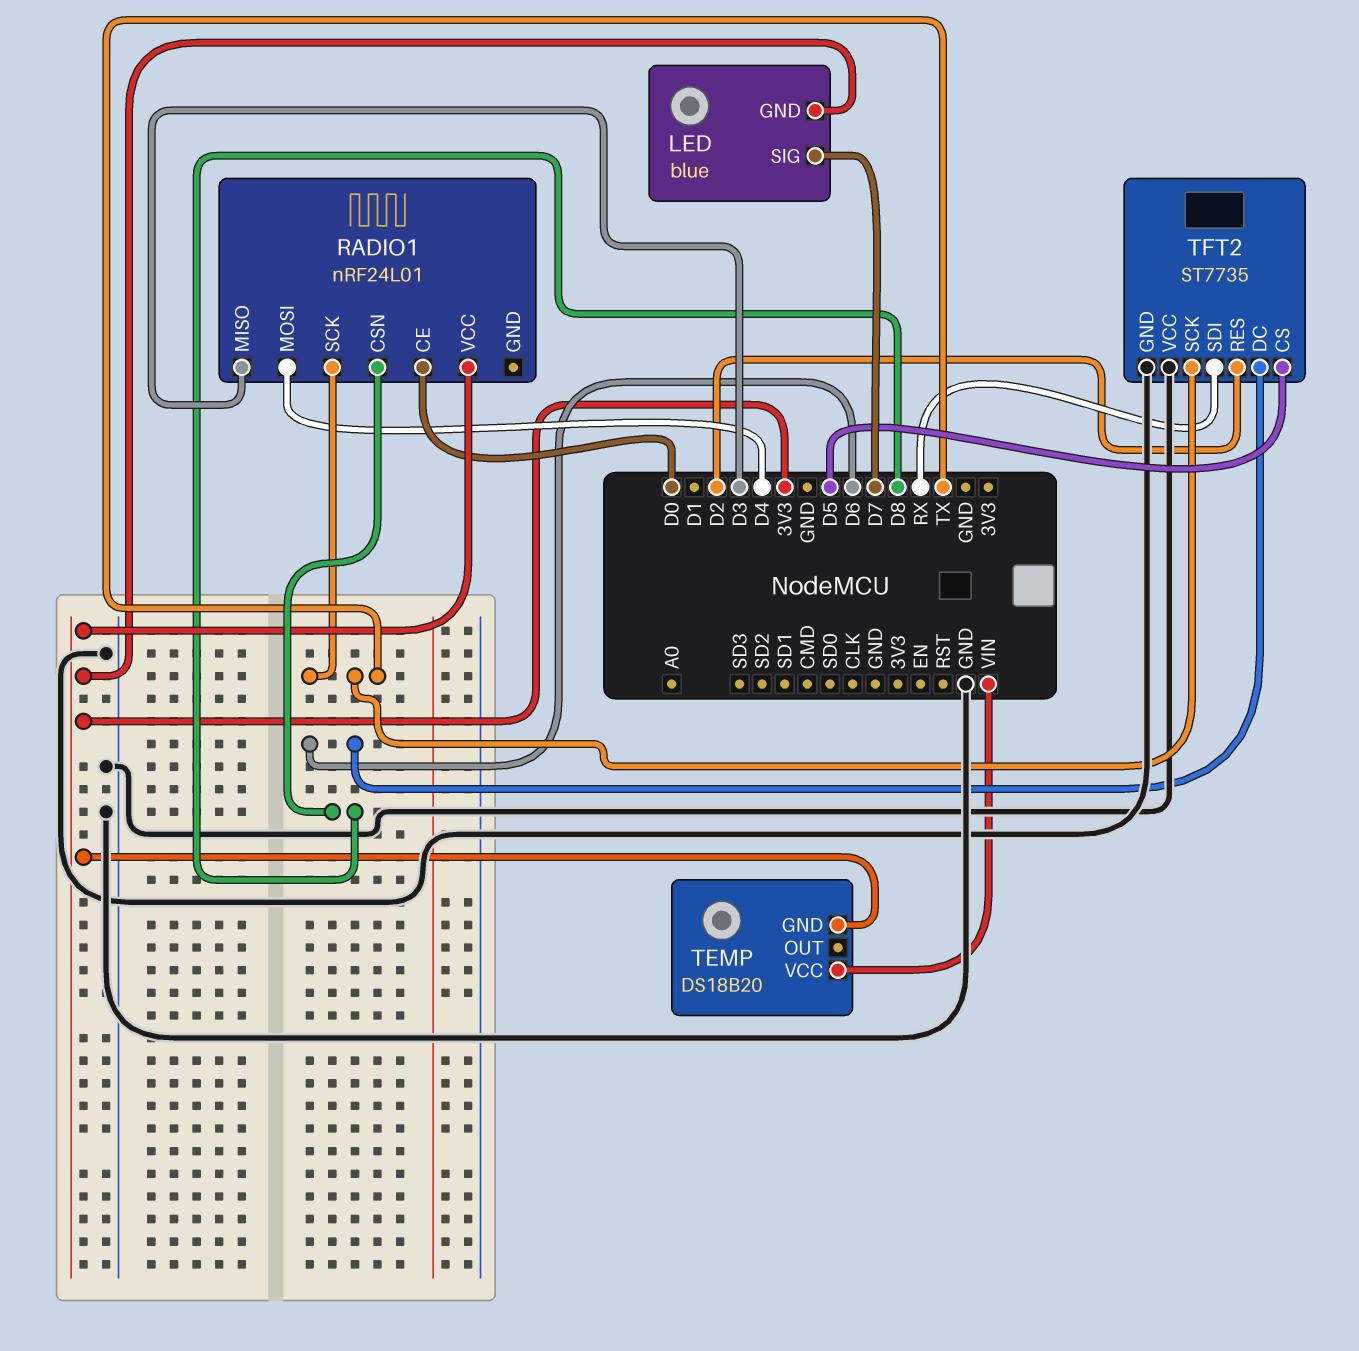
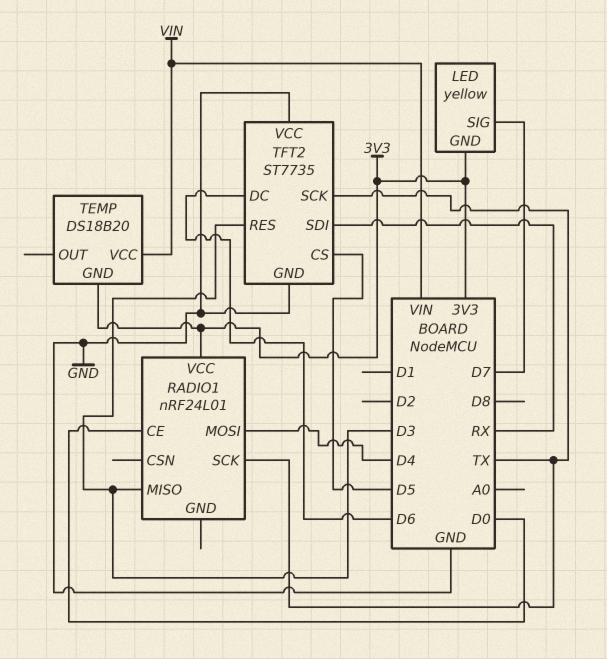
LED: blue -> yellow
RADIO1 pin CSN: D8 -> none
TFT2 pin RES: D2 -> D3

